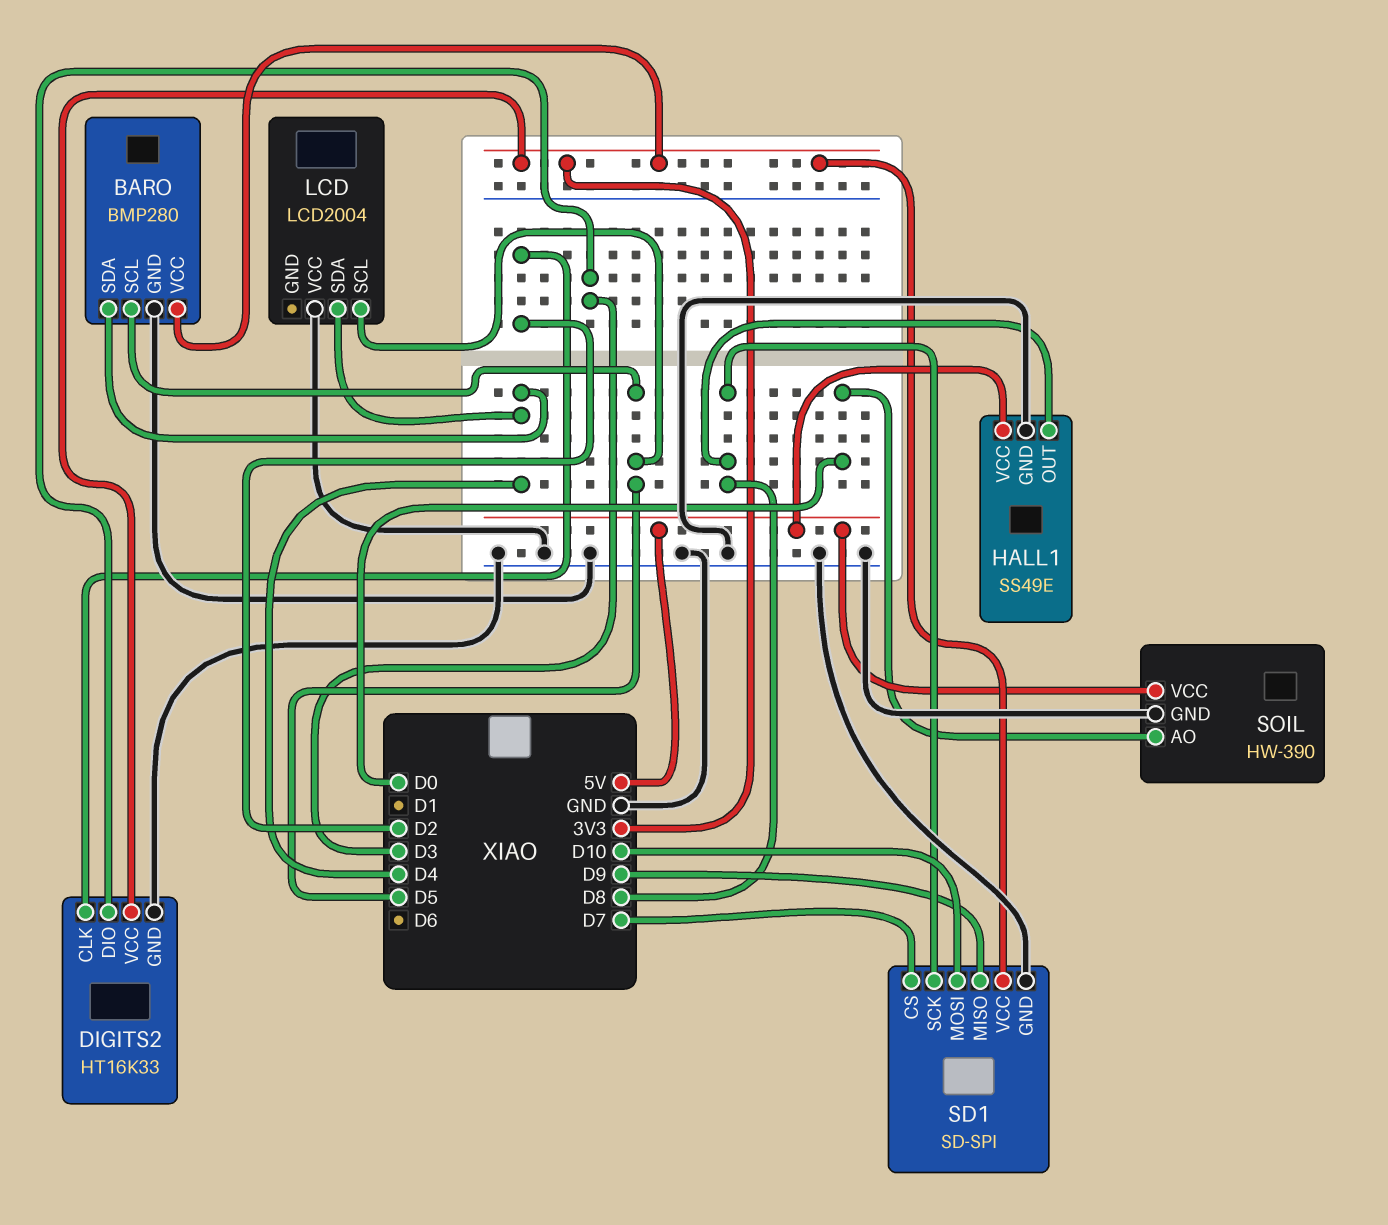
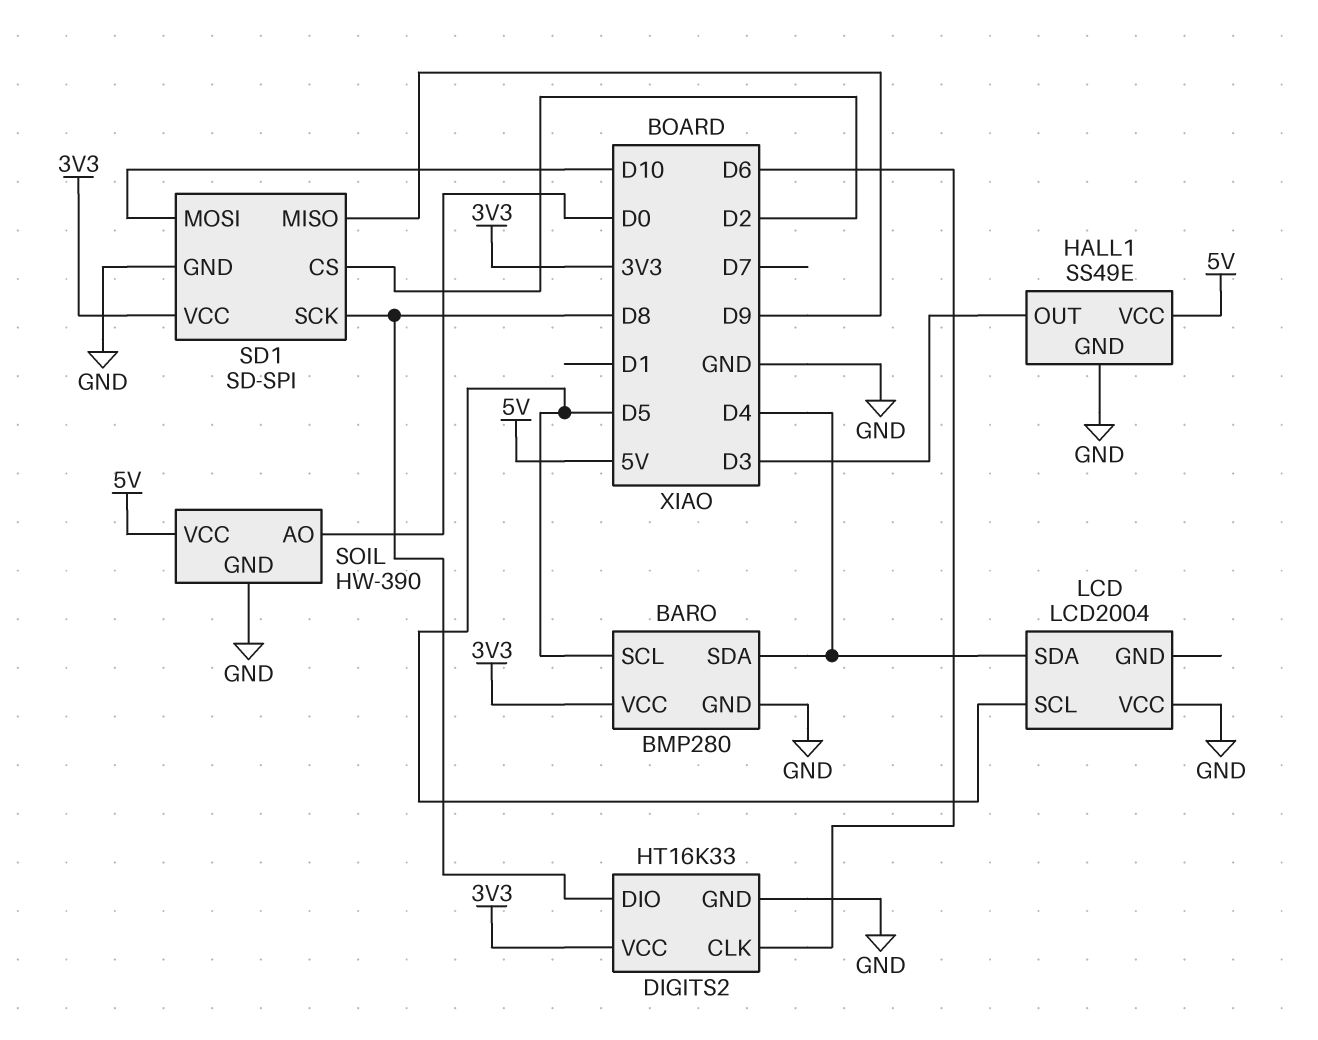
DIGITS2 pin CLK: D2 -> D6
DIGITS2 pin DIO: D3 -> D8
HALL1 pin OUT: D8 -> D3
SD1 pin CS: D7 -> D2

